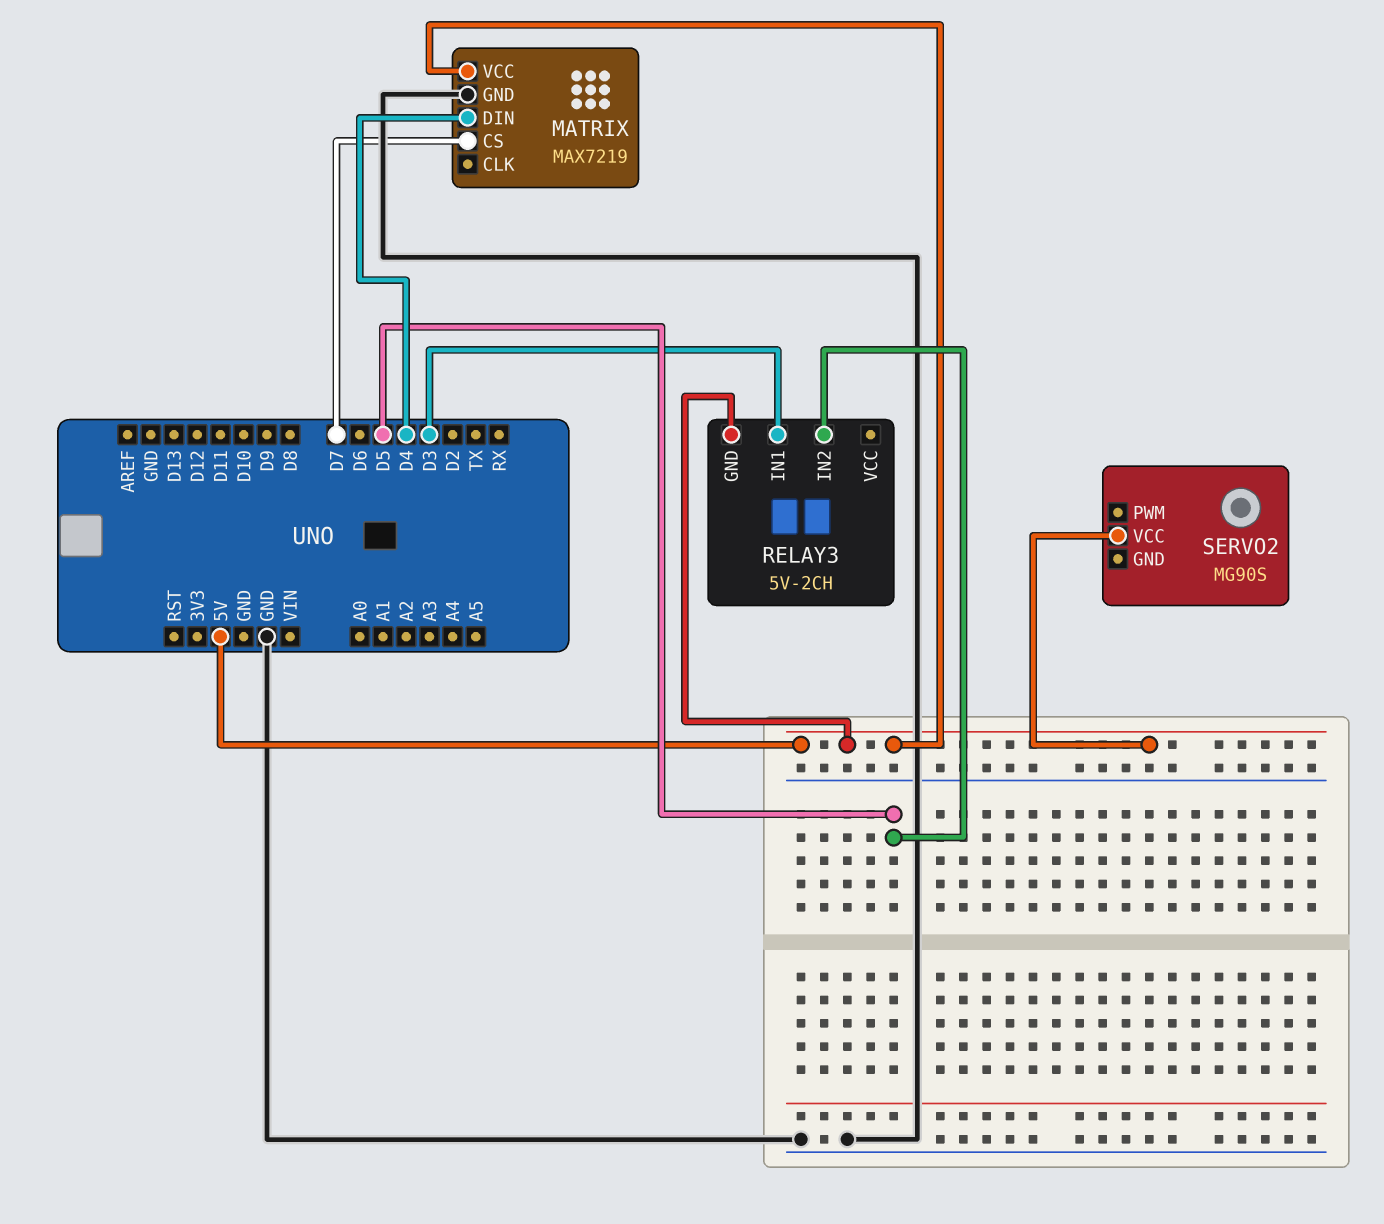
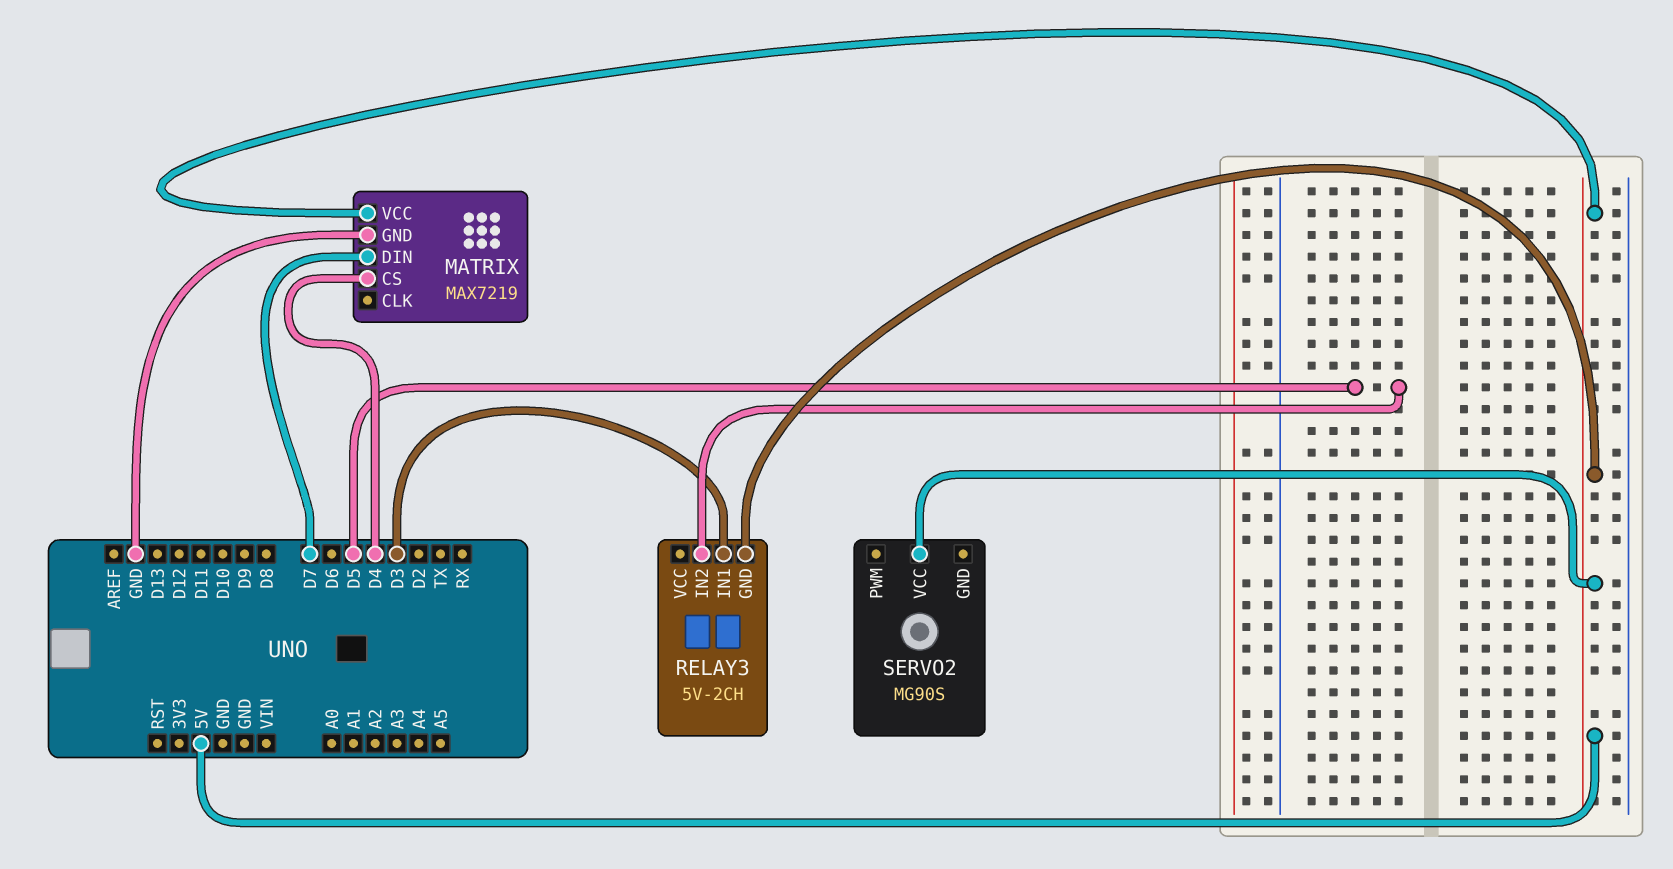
MATRIX pin CS: D7 -> D4
MATRIX pin DIN: D4 -> D7

